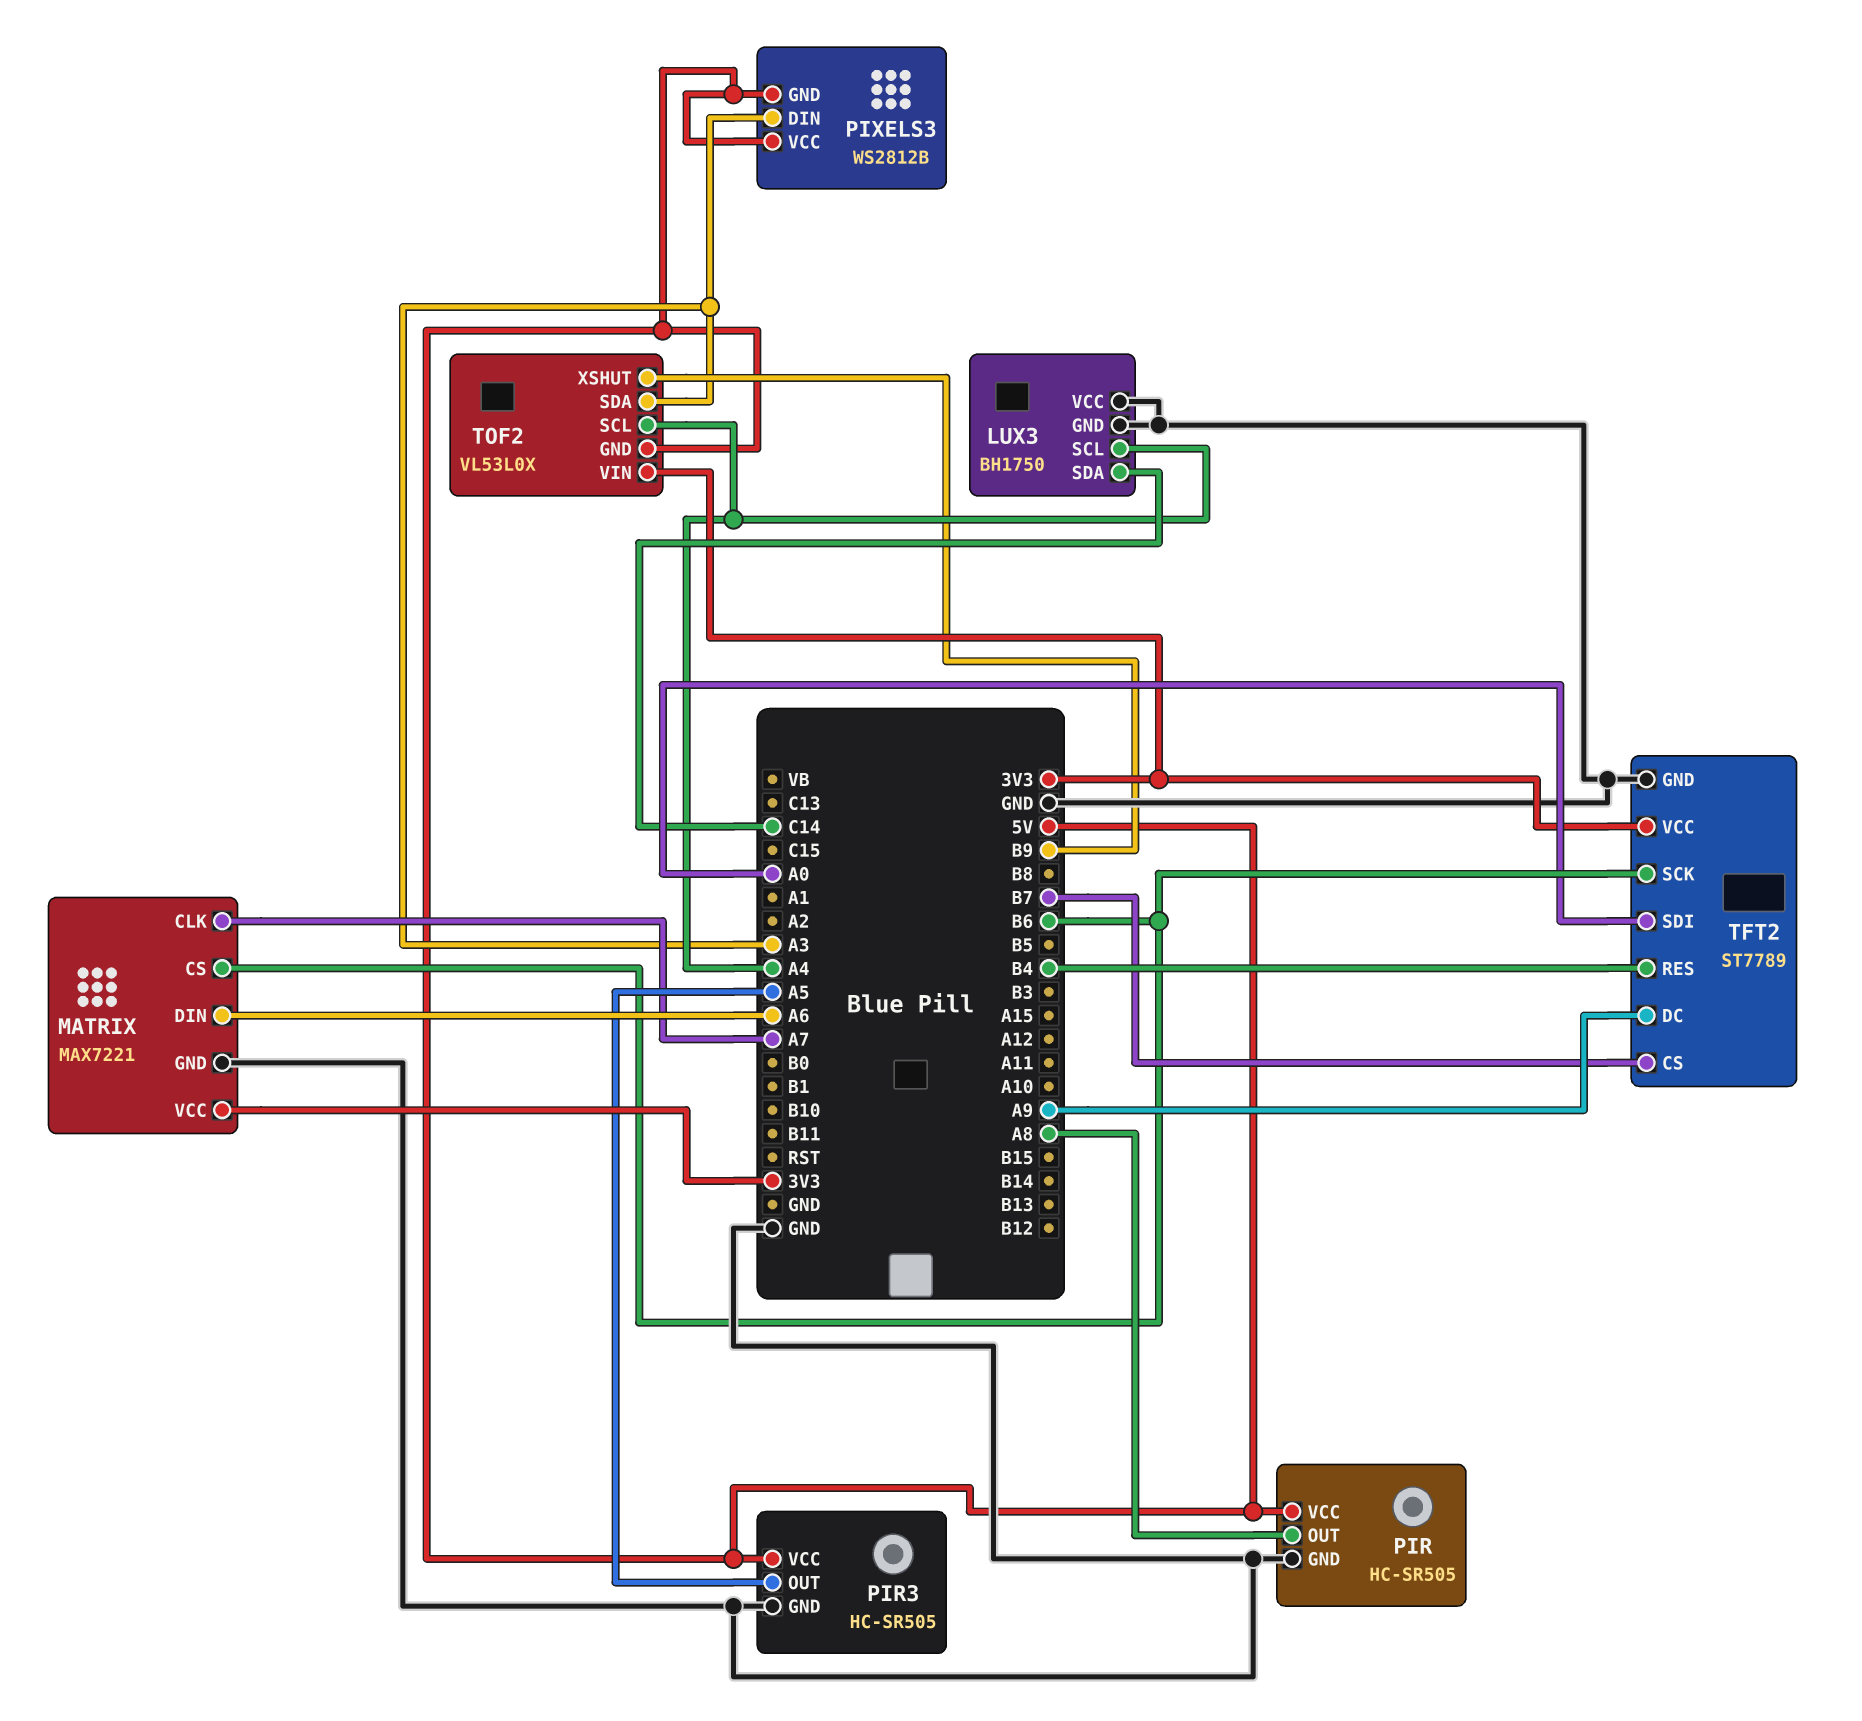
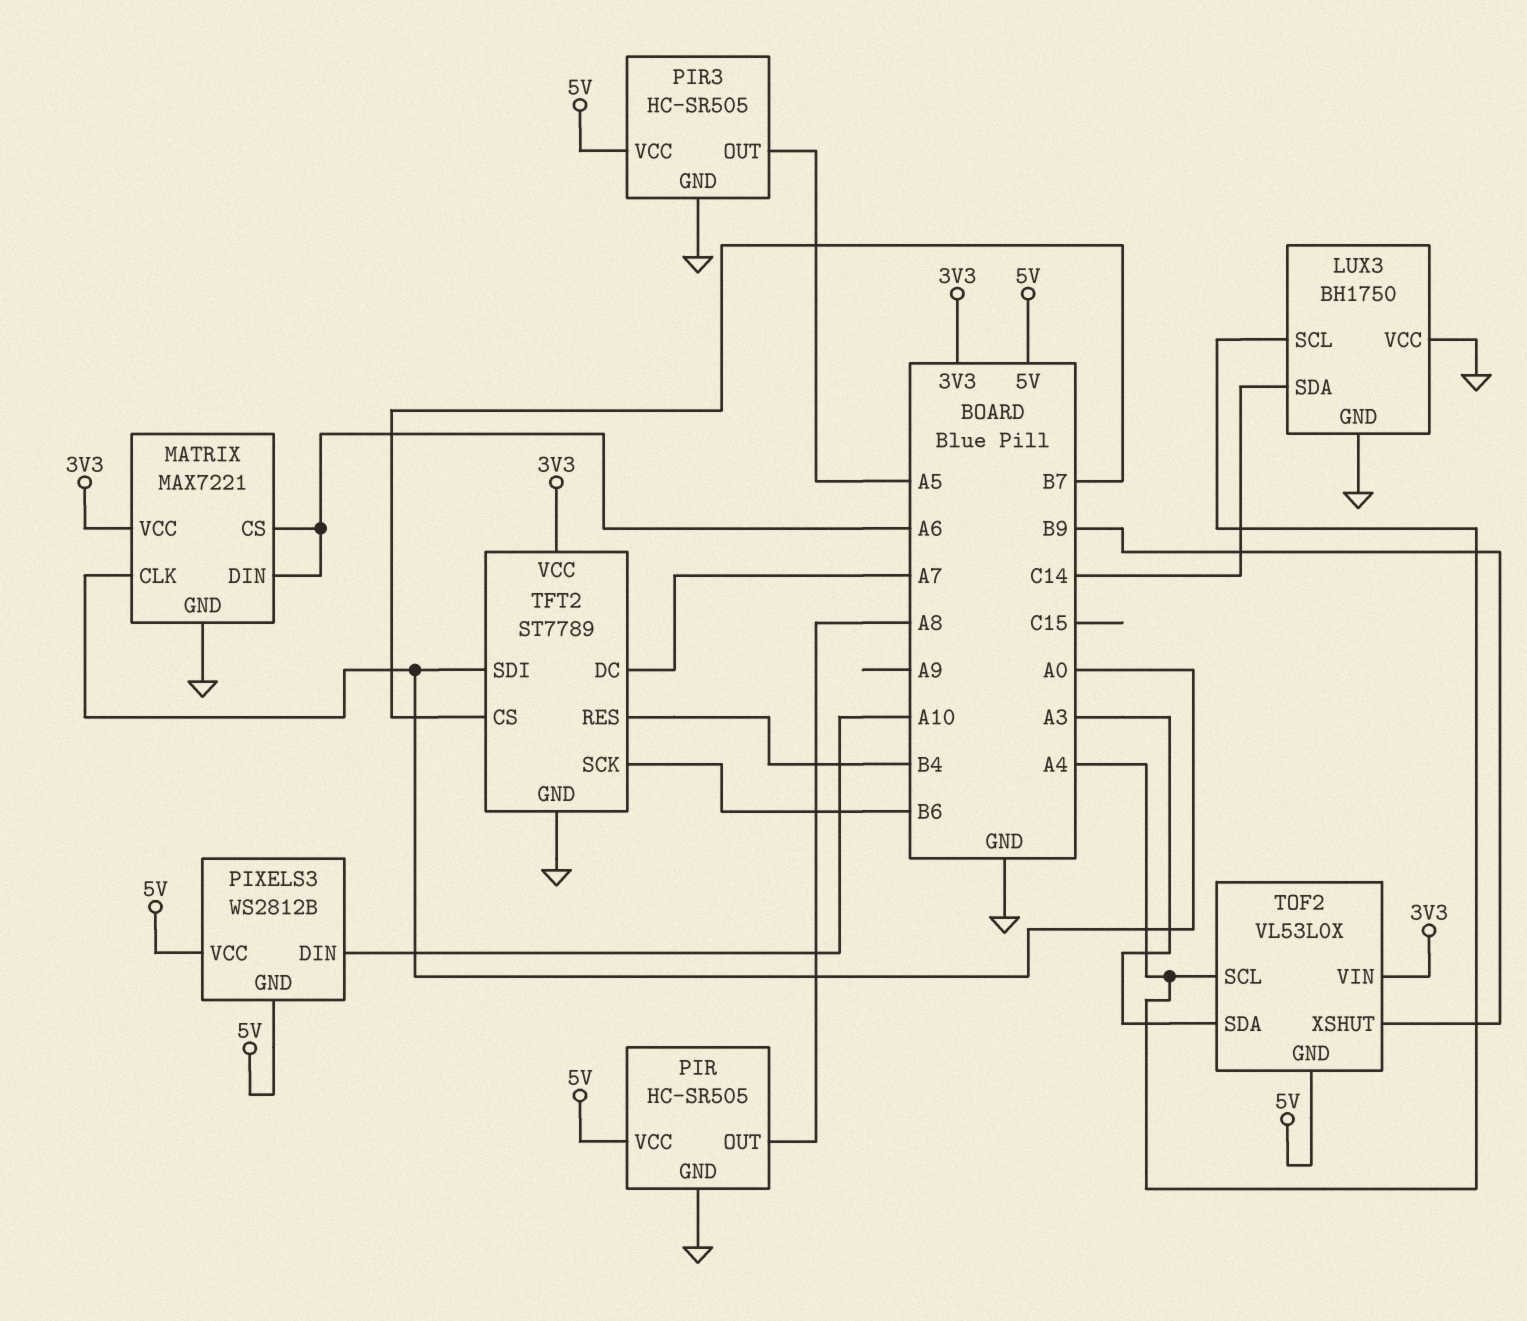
MATRIX pin CLK: A7 -> A0
MATRIX pin CS: B6 -> A6
PIXELS3 pin DIN: A3 -> A10
TFT2 pin DC: A9 -> A7

